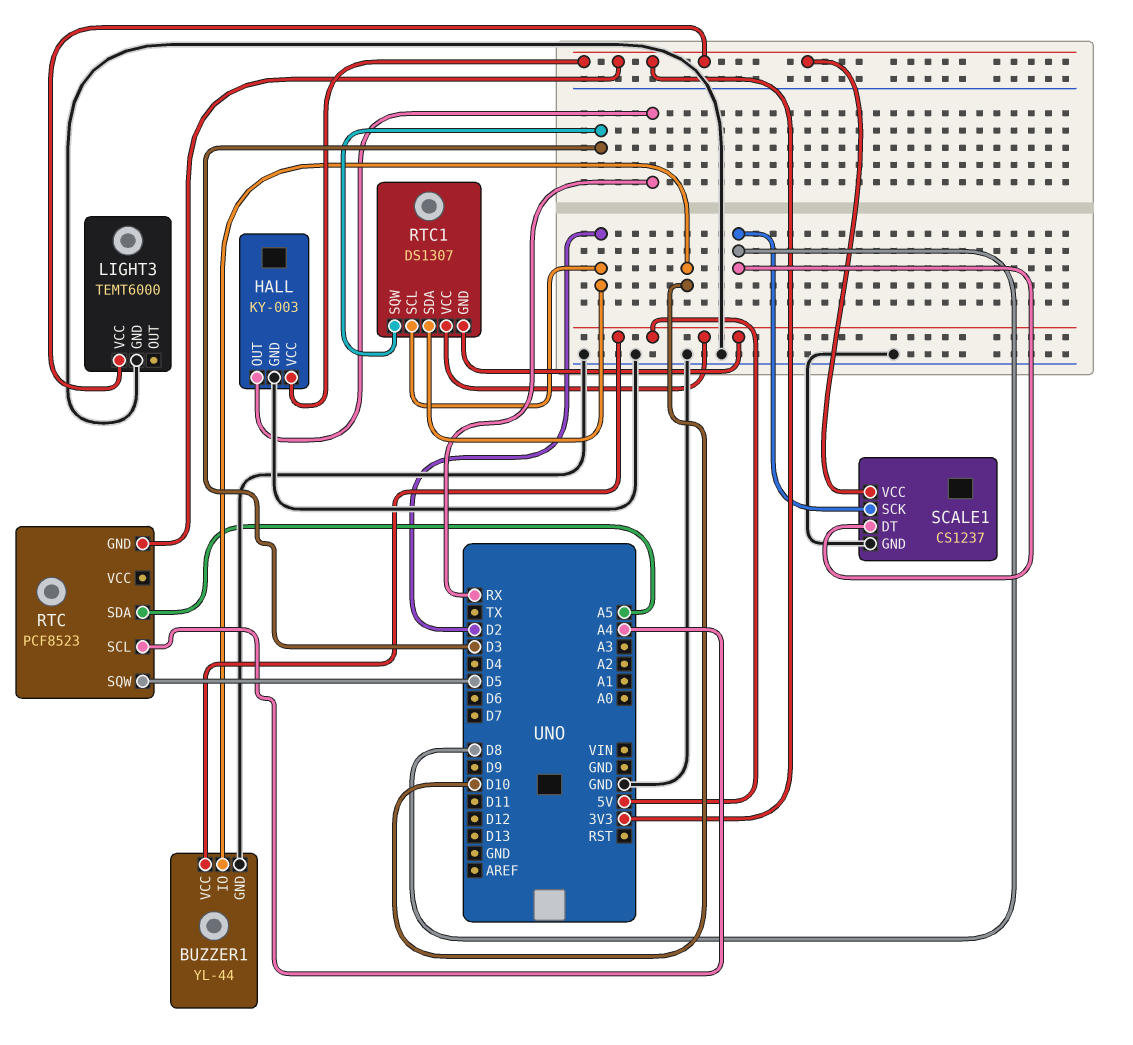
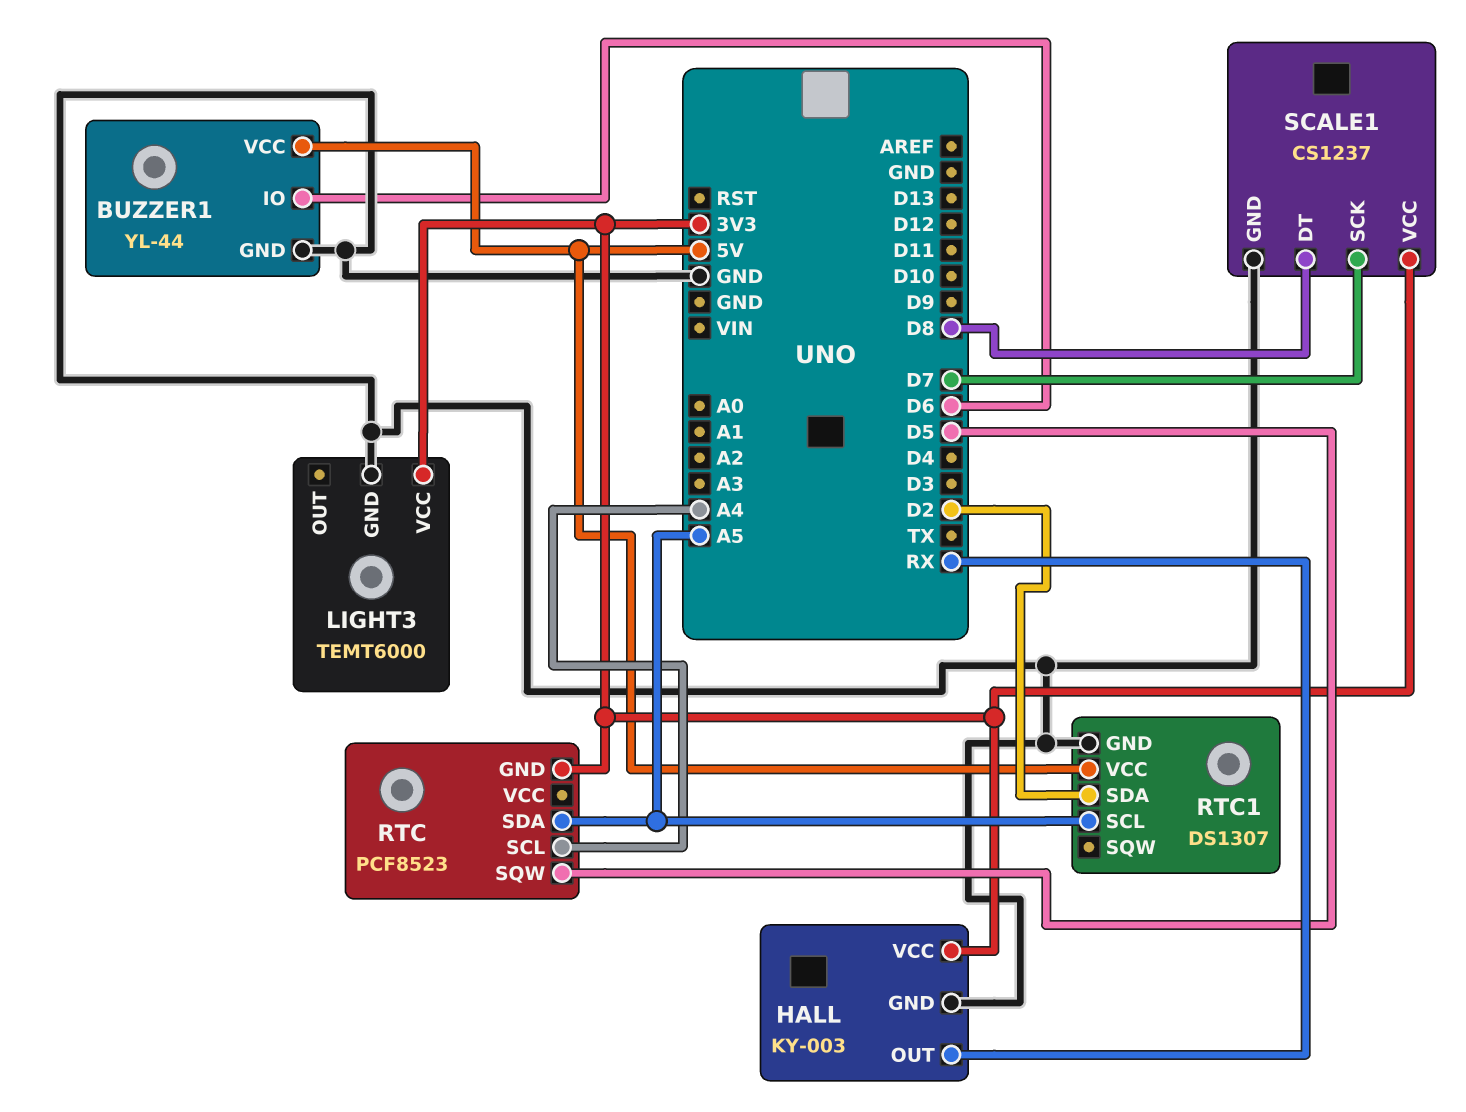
BUZZER1 pin IO: D10 -> D6
RTC1 pin GND: 5V -> GND
RTC1 pin SCL: D2 -> A5
RTC1 pin SQW: D3 -> none
SCALE1 pin SCK: D8 -> D7

